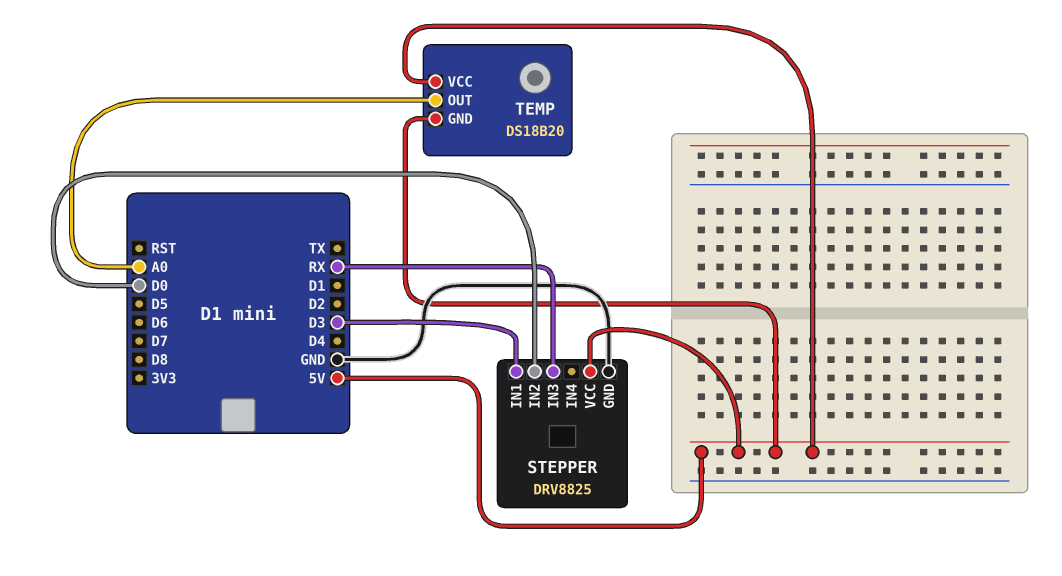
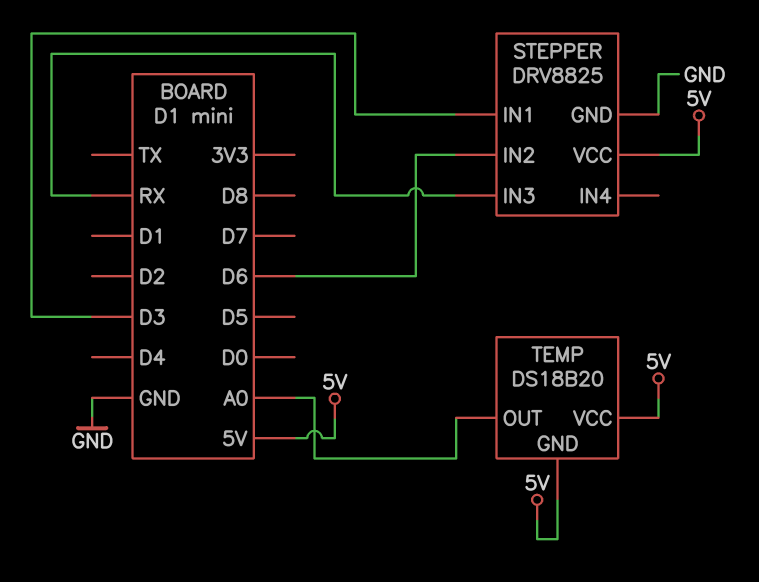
STEPPER pin IN2: D0 -> D6

